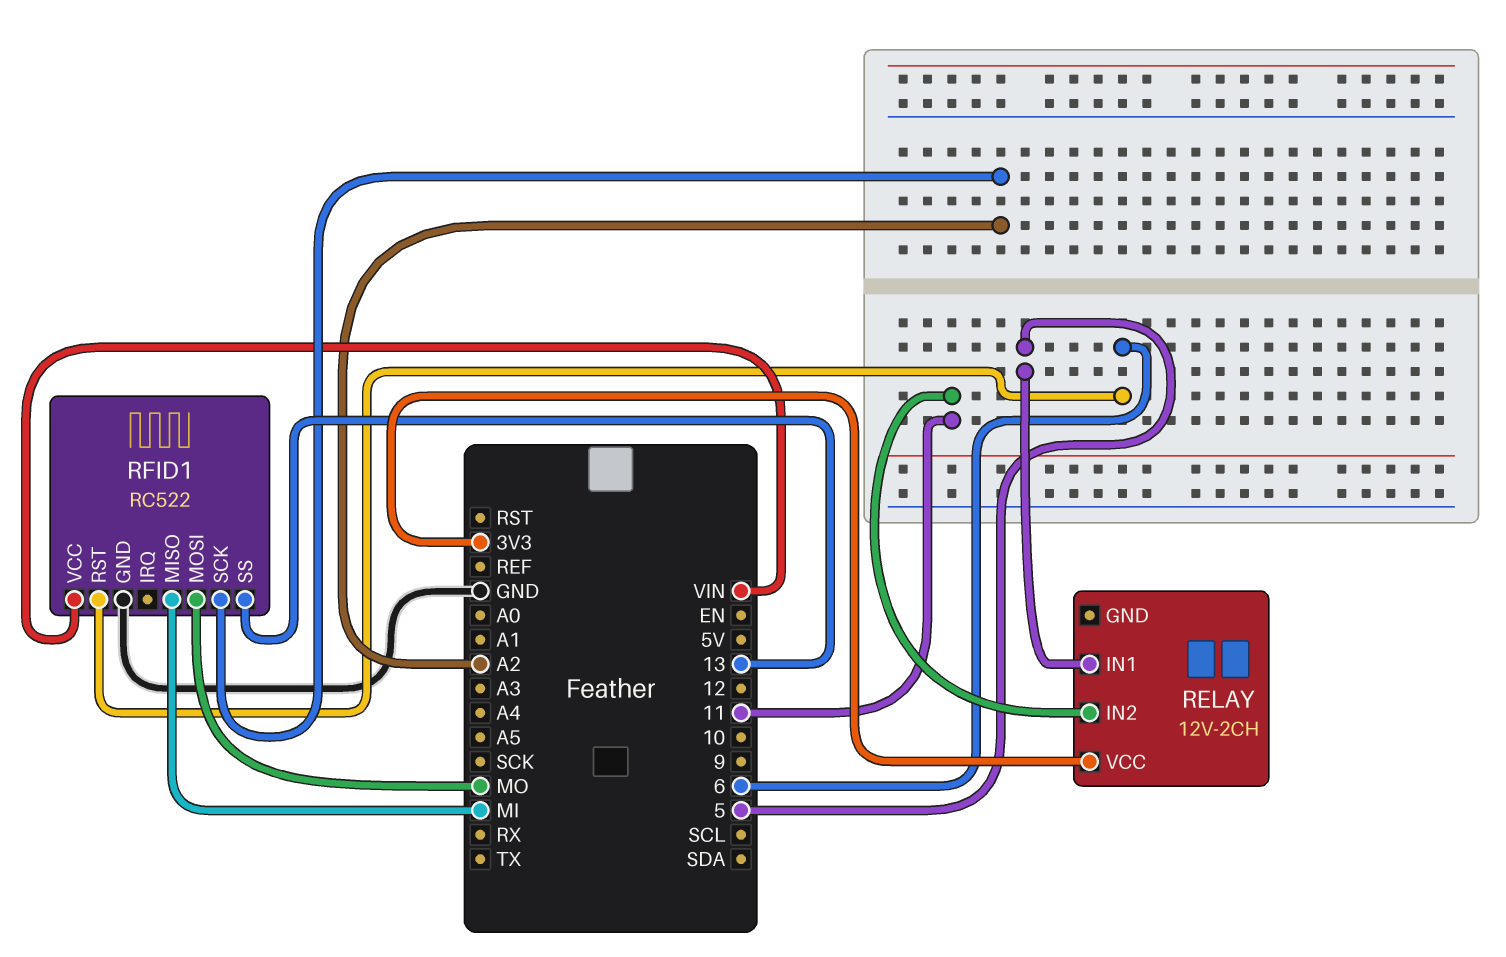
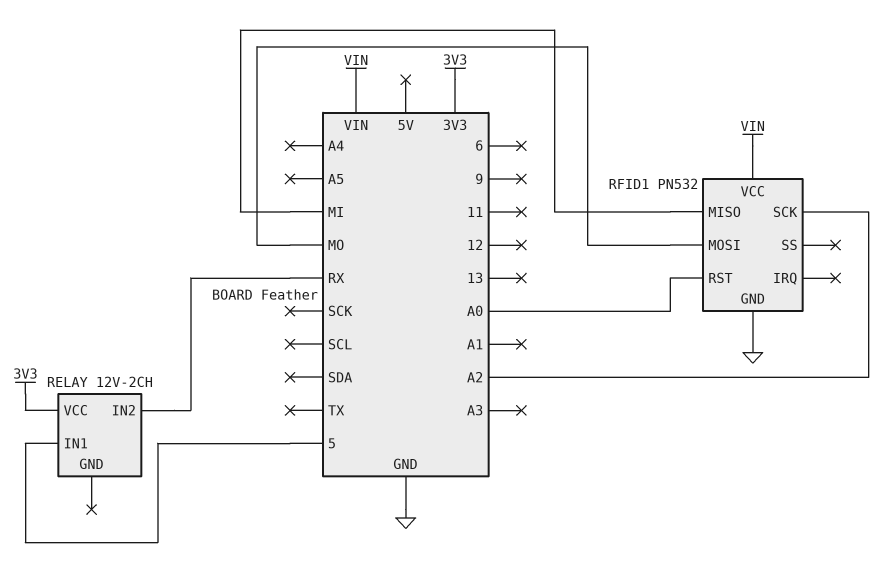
RELAY pin IN2: 11 -> RX
RFID1: RC522 -> PN532
RFID1 pin RST: 6 -> A0
RFID1 pin SS: 13 -> none

